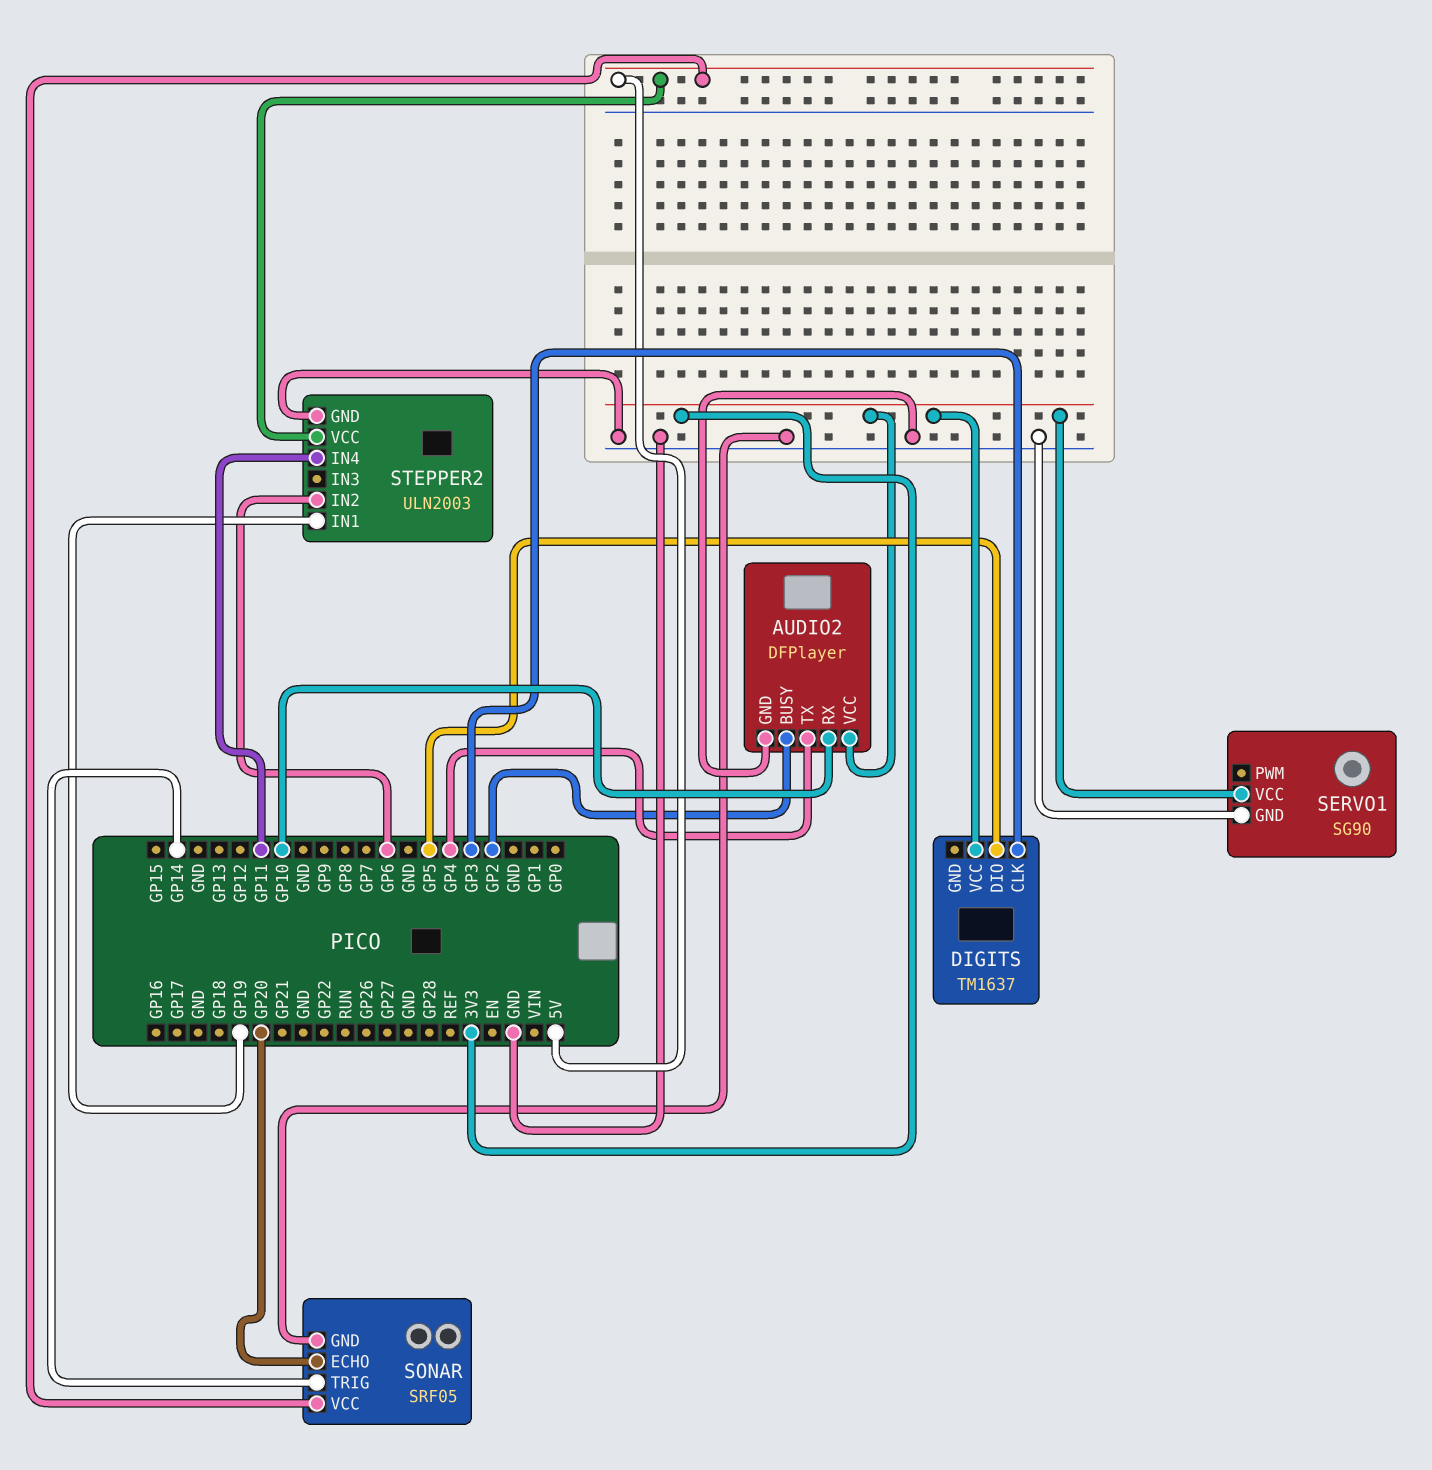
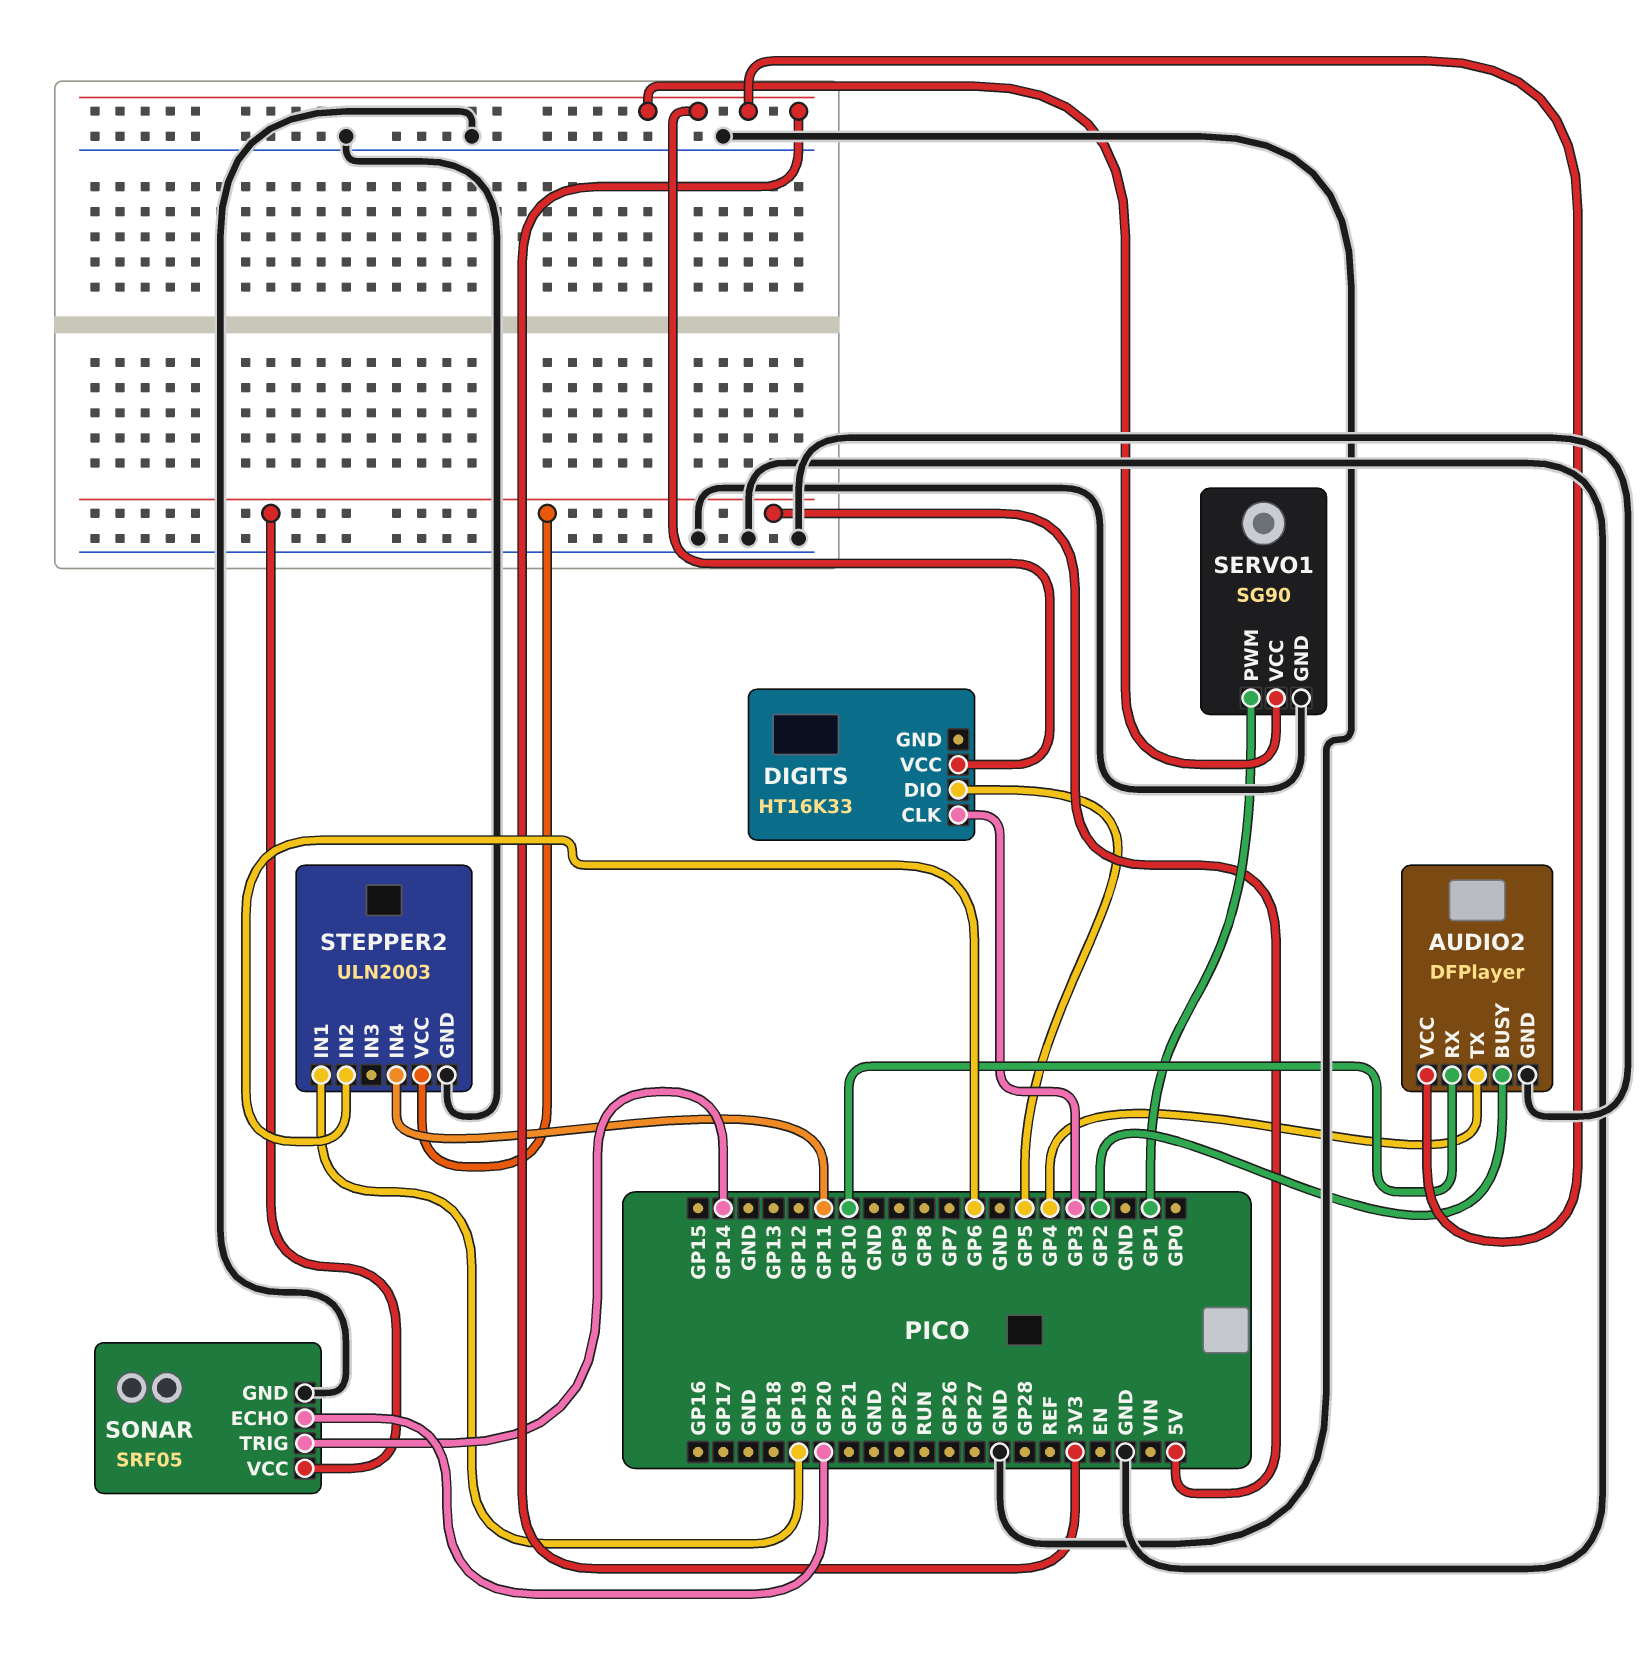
DIGITS: TM1637 -> HT16K33
SERVO1 pin PWM: none -> GP1

